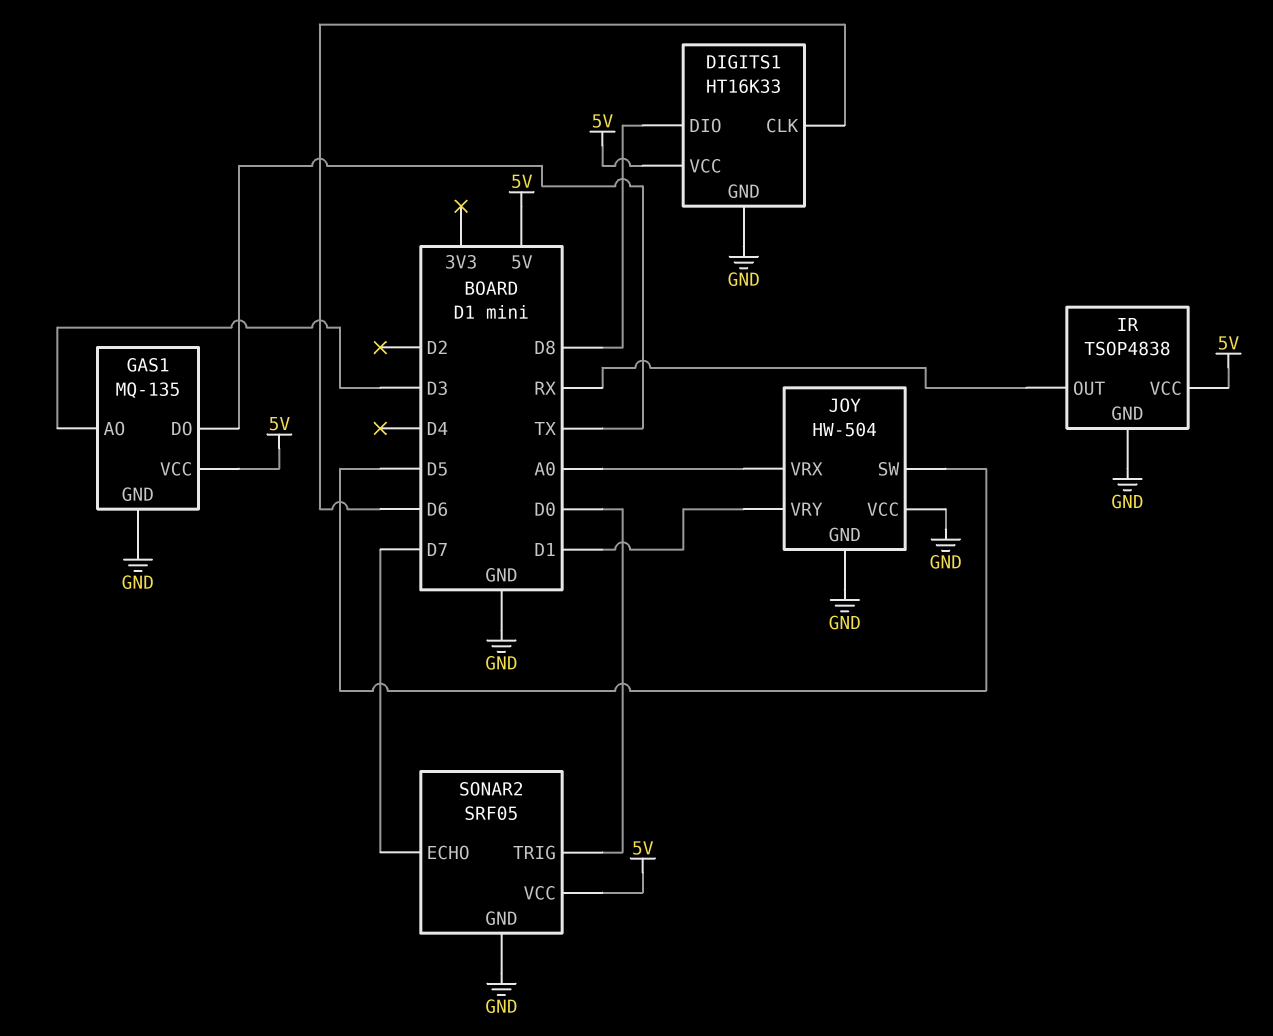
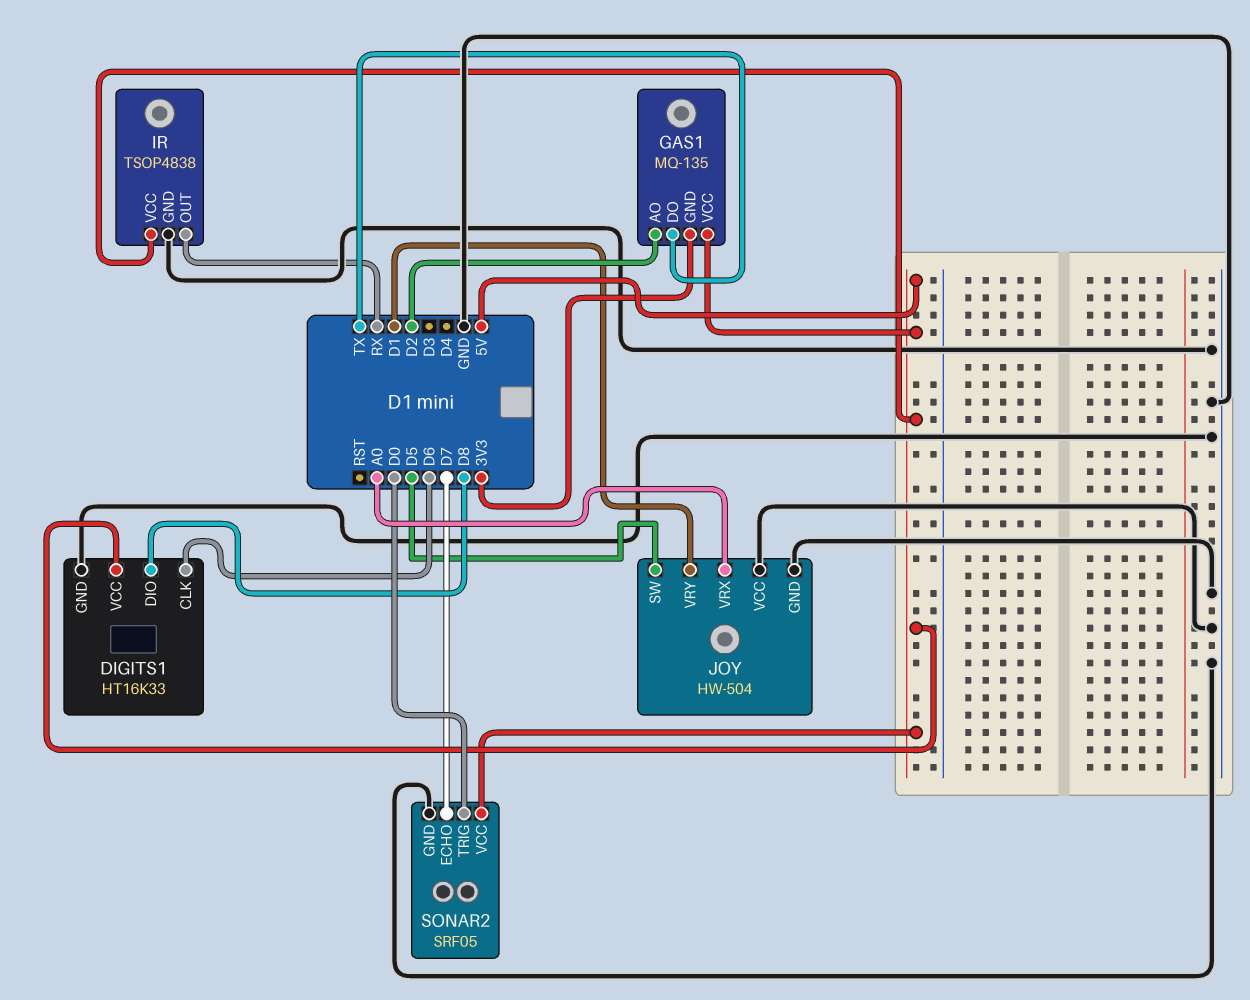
GAS1 pin AO: D3 -> D2
GAS1 pin GND: GND -> 3V3

